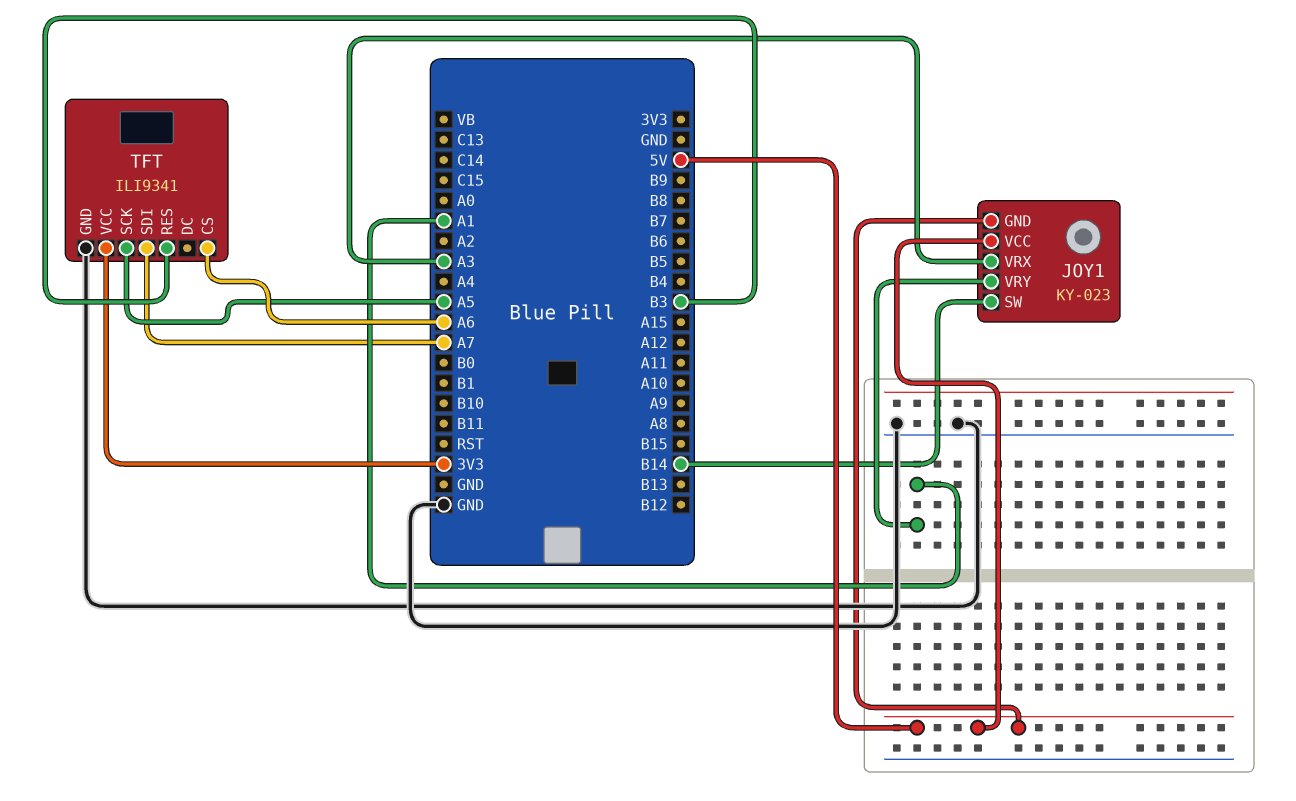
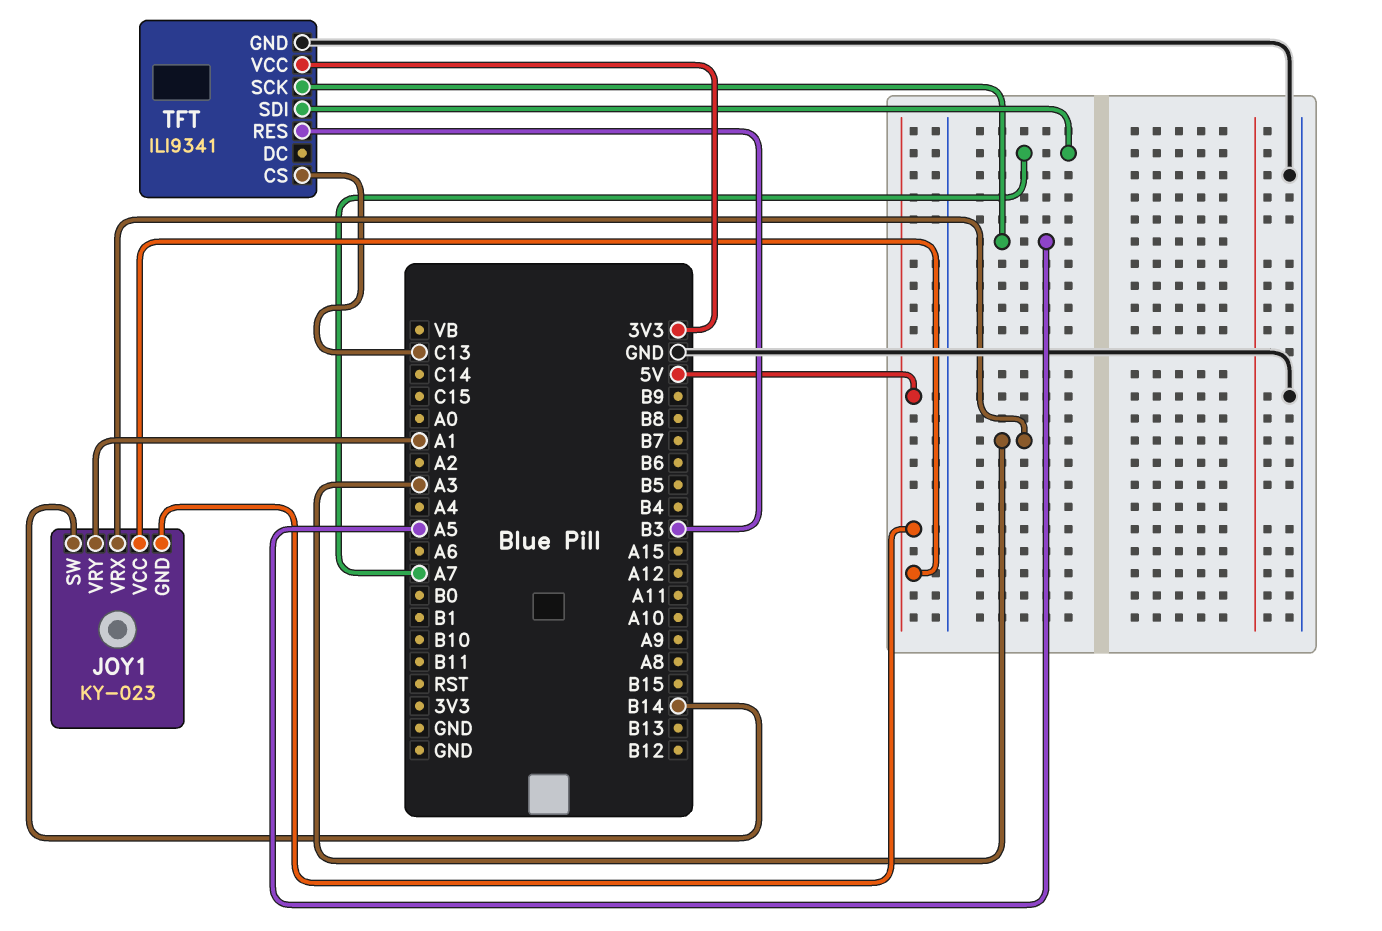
TFT pin CS: A6 -> C13

